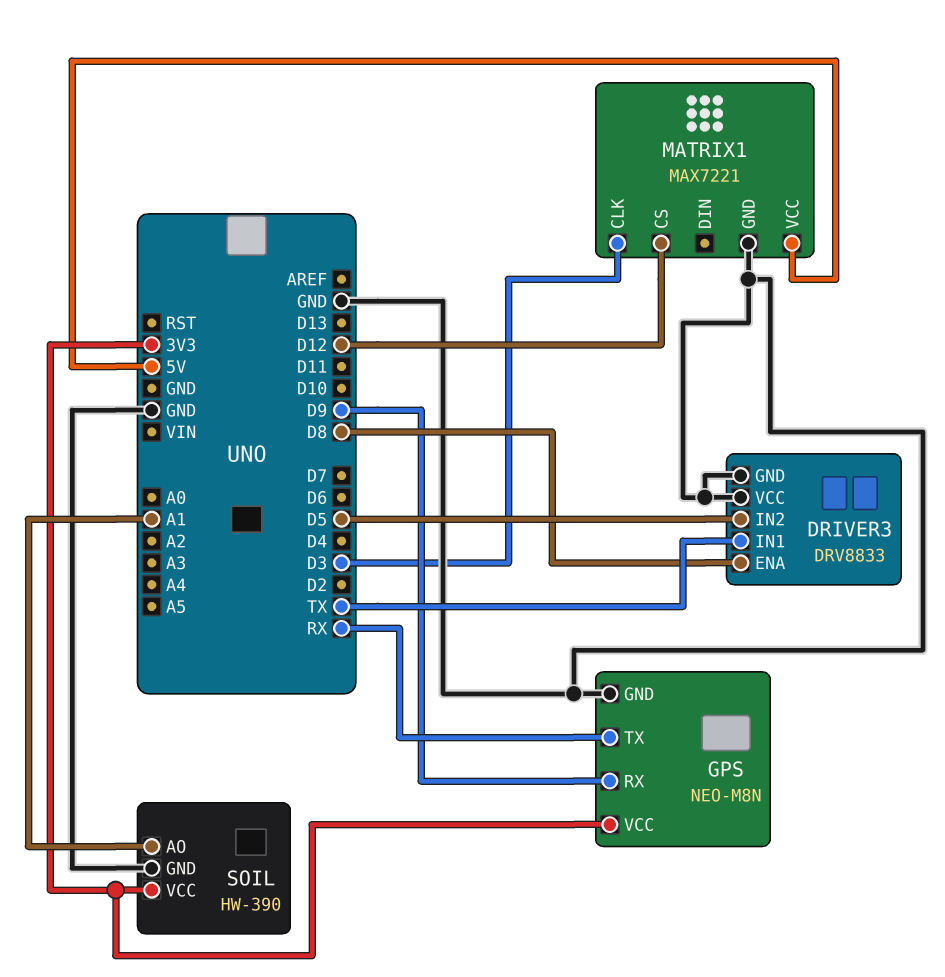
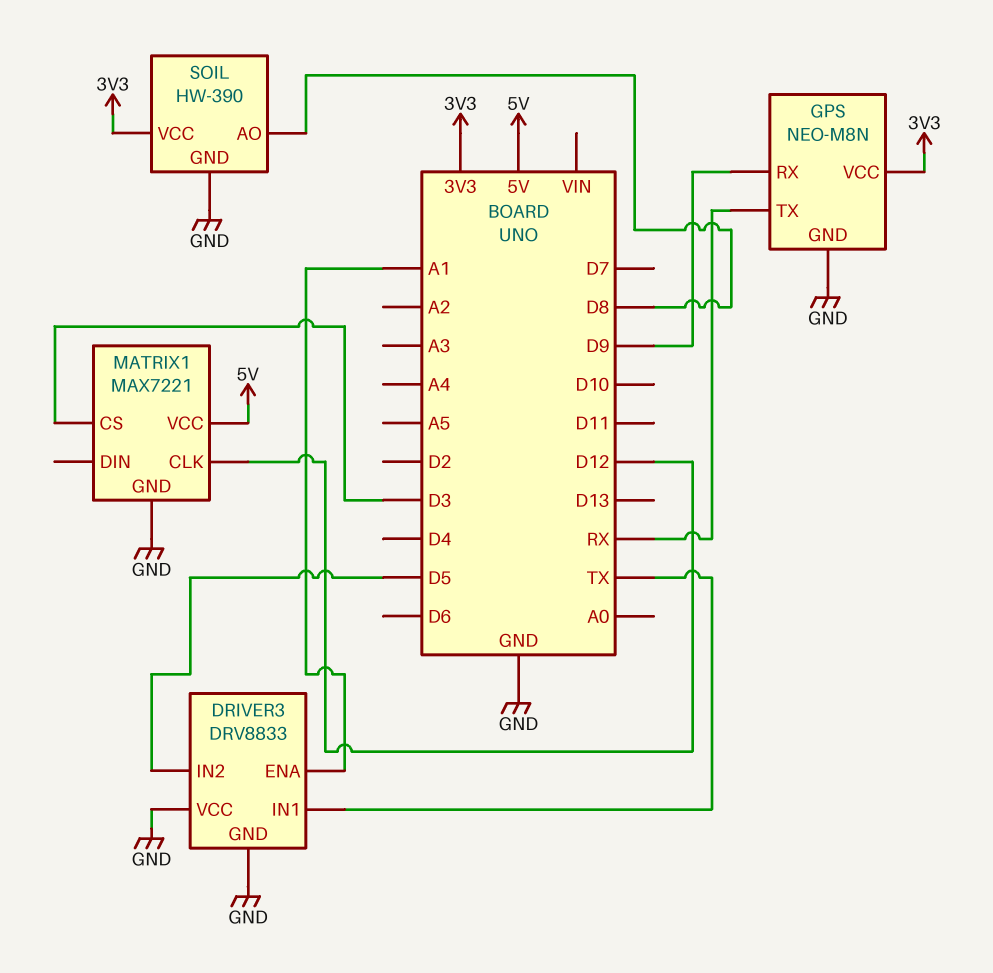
DRIVER3 pin ENA: D8 -> A1
MATRIX1 pin CLK: D3 -> D12
MATRIX1 pin CS: D12 -> D3
SOIL pin AO: A1 -> D8

